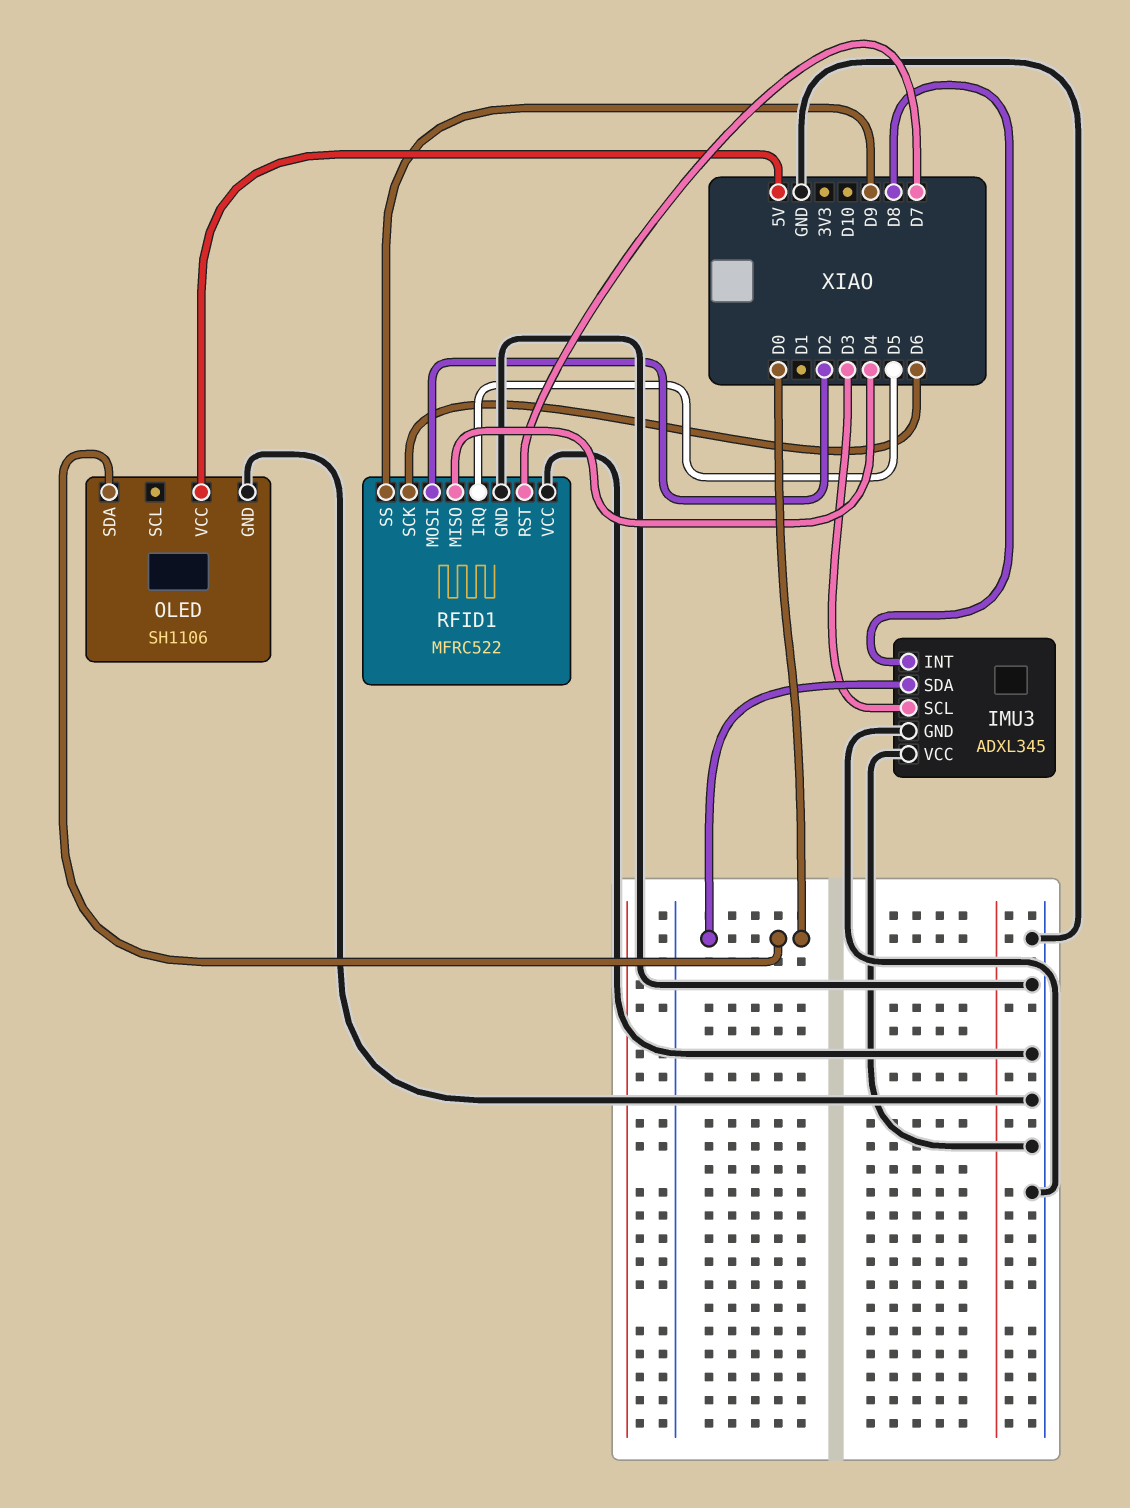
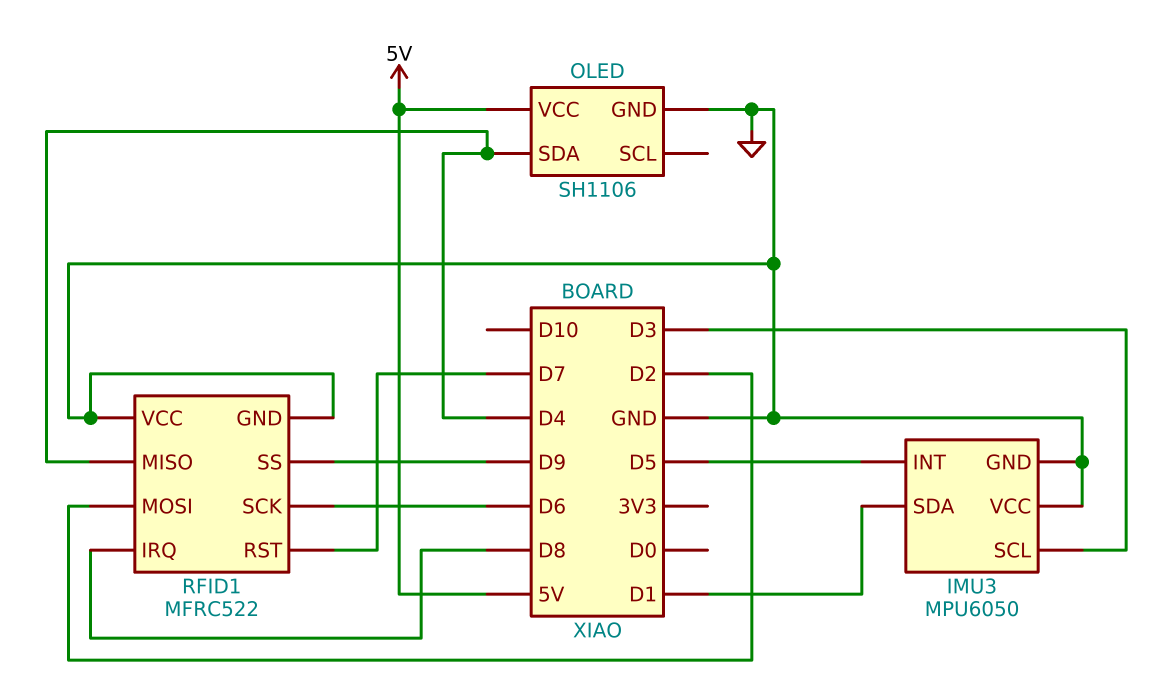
IMU3: ADXL345 -> MPU6050
IMU3 pin INT: D8 -> D5
IMU3 pin SDA: D0 -> D1
OLED pin SDA: D0 -> D4
RFID1 pin IRQ: D5 -> D8

